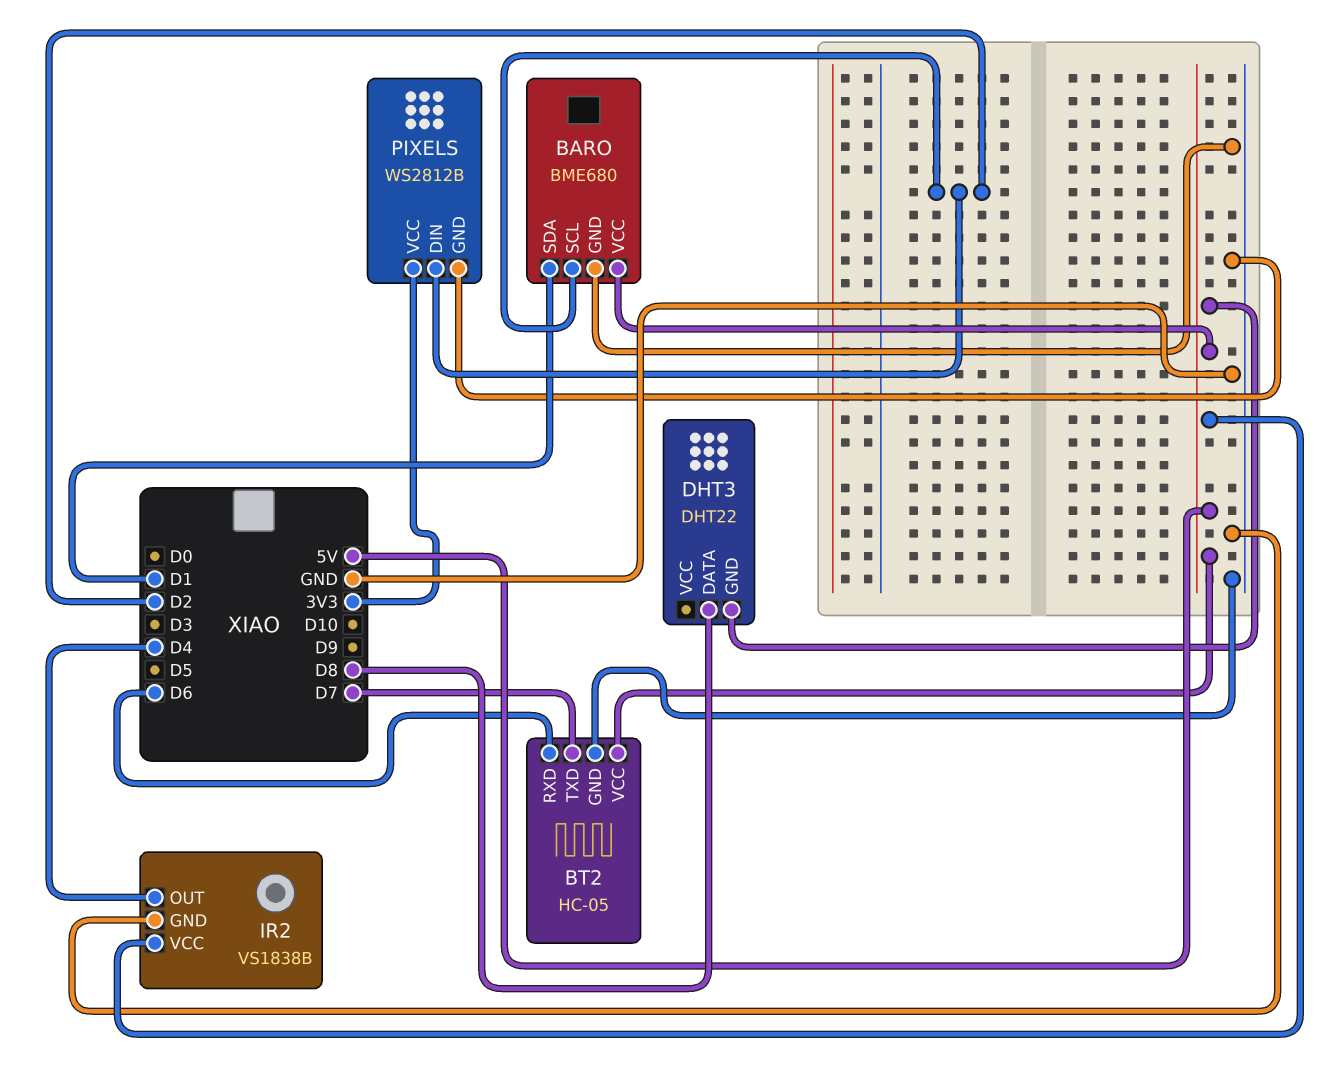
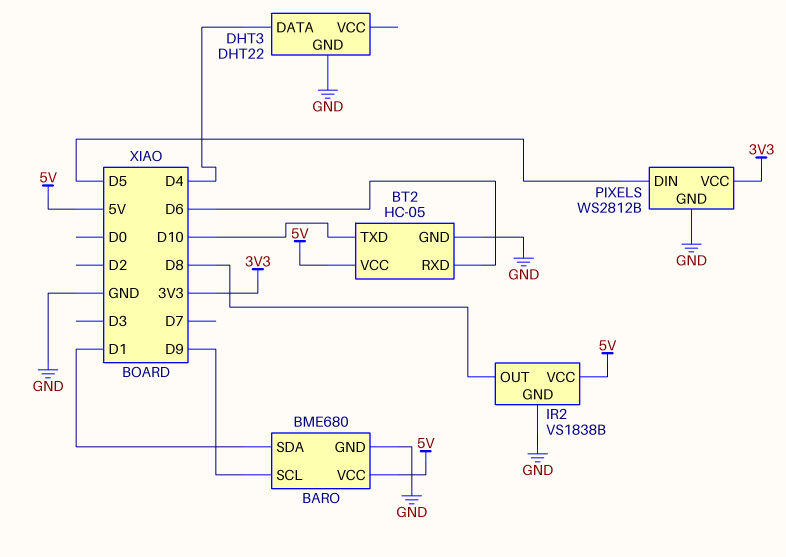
BARO pin SCL: D2 -> D9
BT2 pin TXD: D7 -> D10
DHT3 pin DATA: D8 -> D4
DHT3 pin GND: 5V -> GND
IR2 pin OUT: D4 -> D8
PIXELS pin DIN: D2 -> D5

